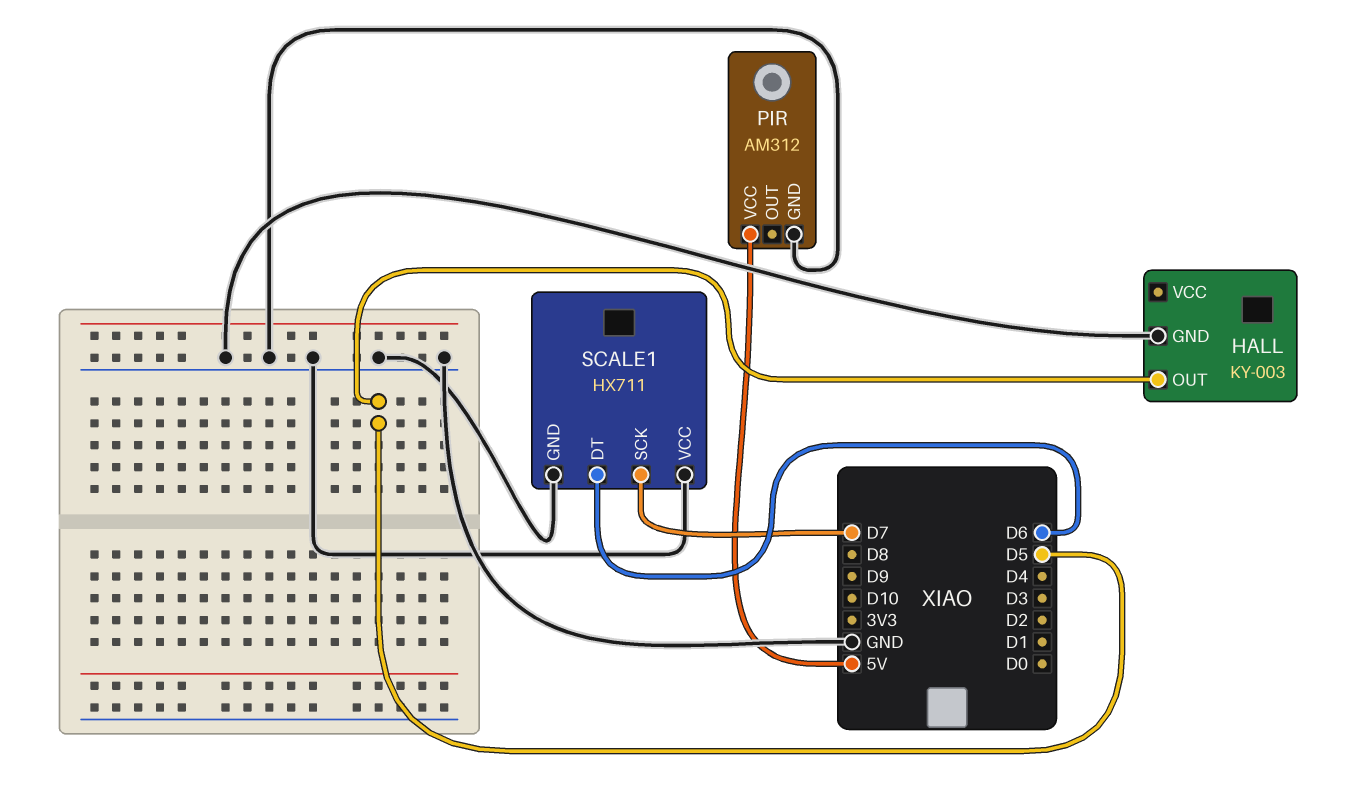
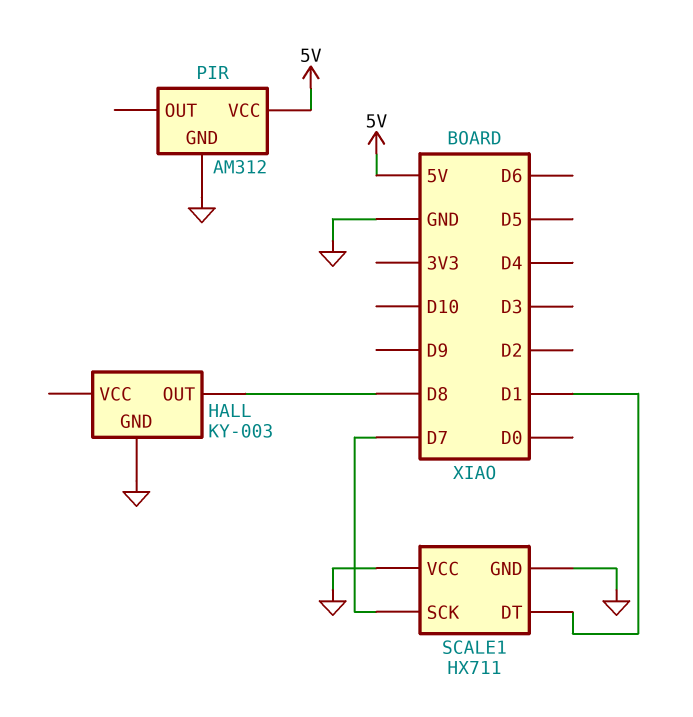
HALL pin OUT: D5 -> D8
SCALE1 pin DT: D6 -> D1

